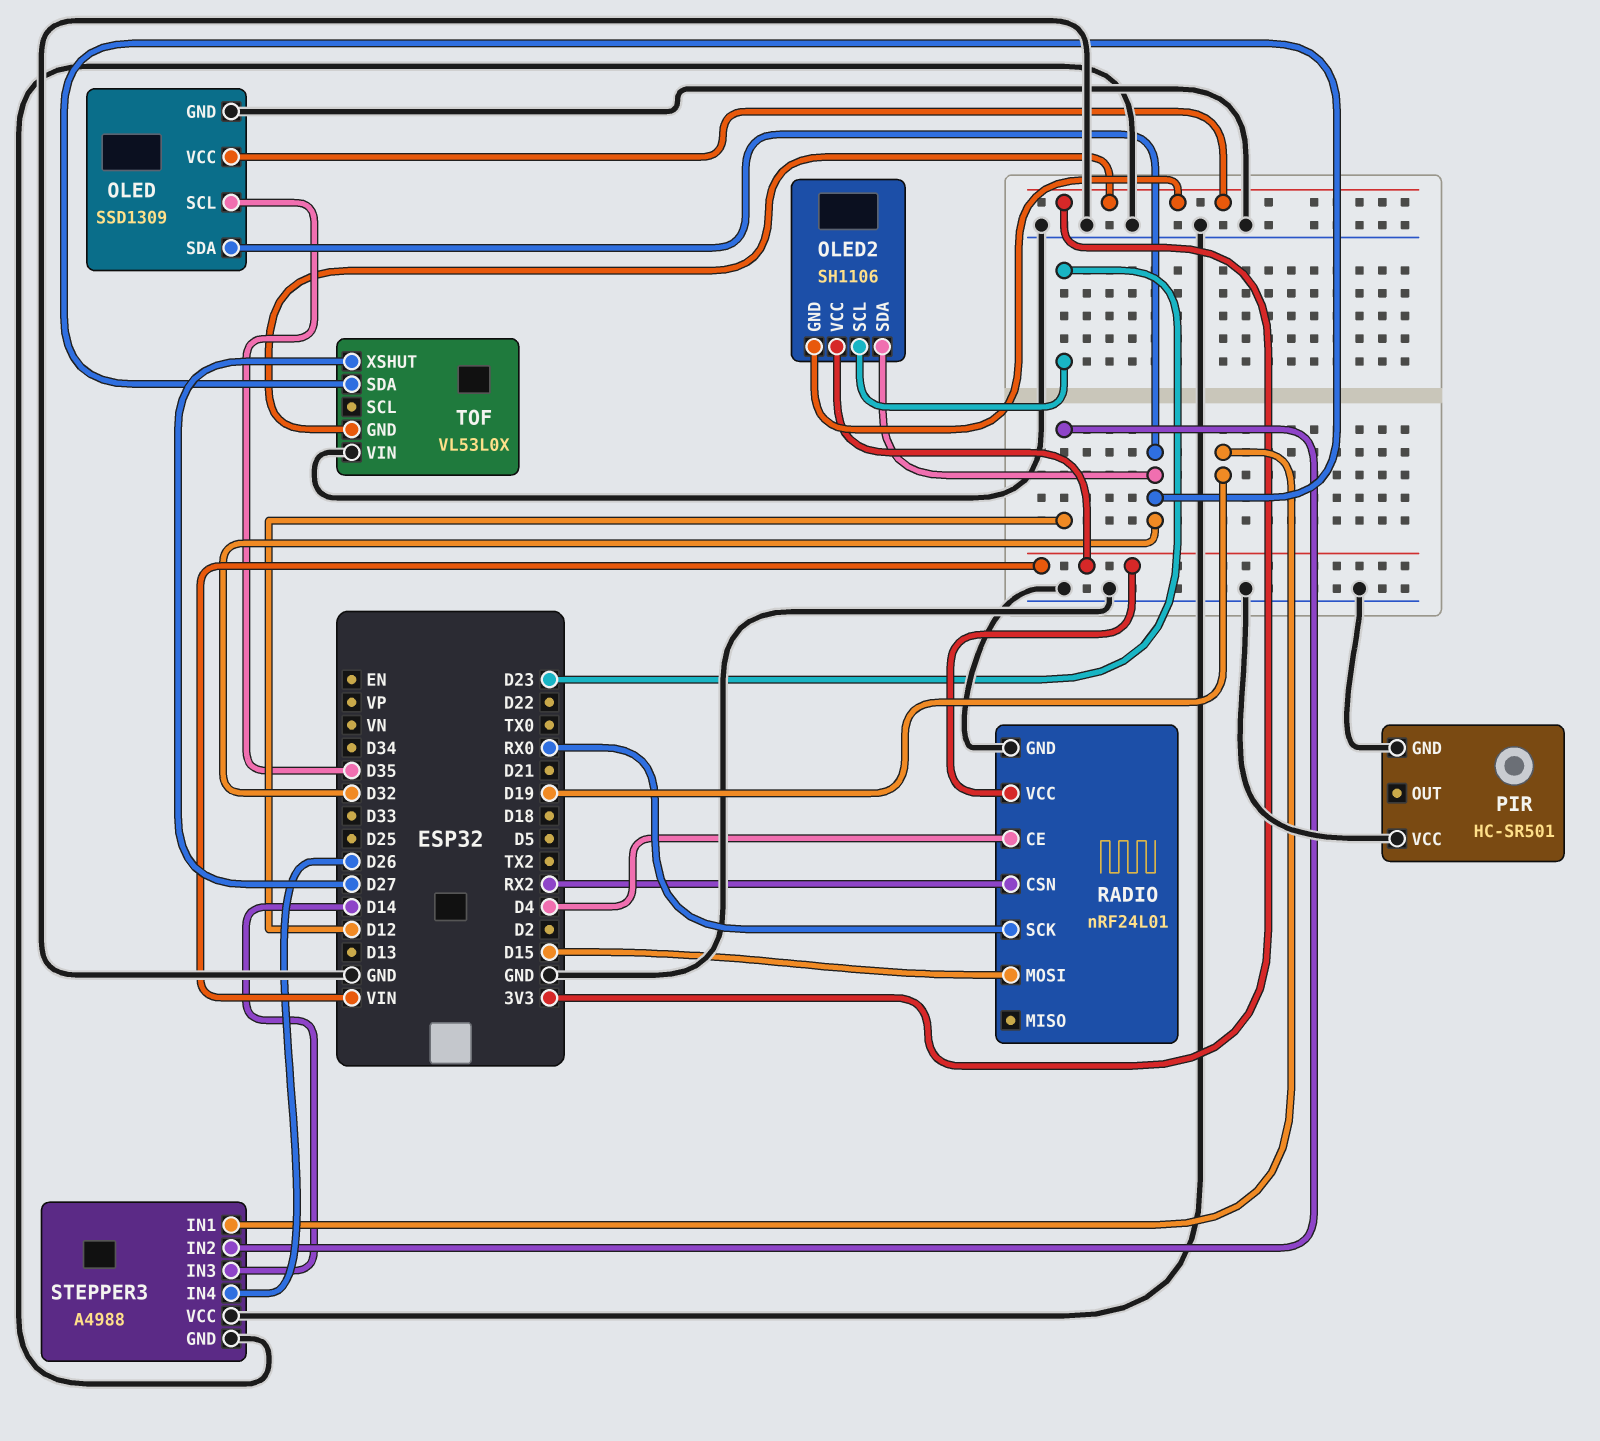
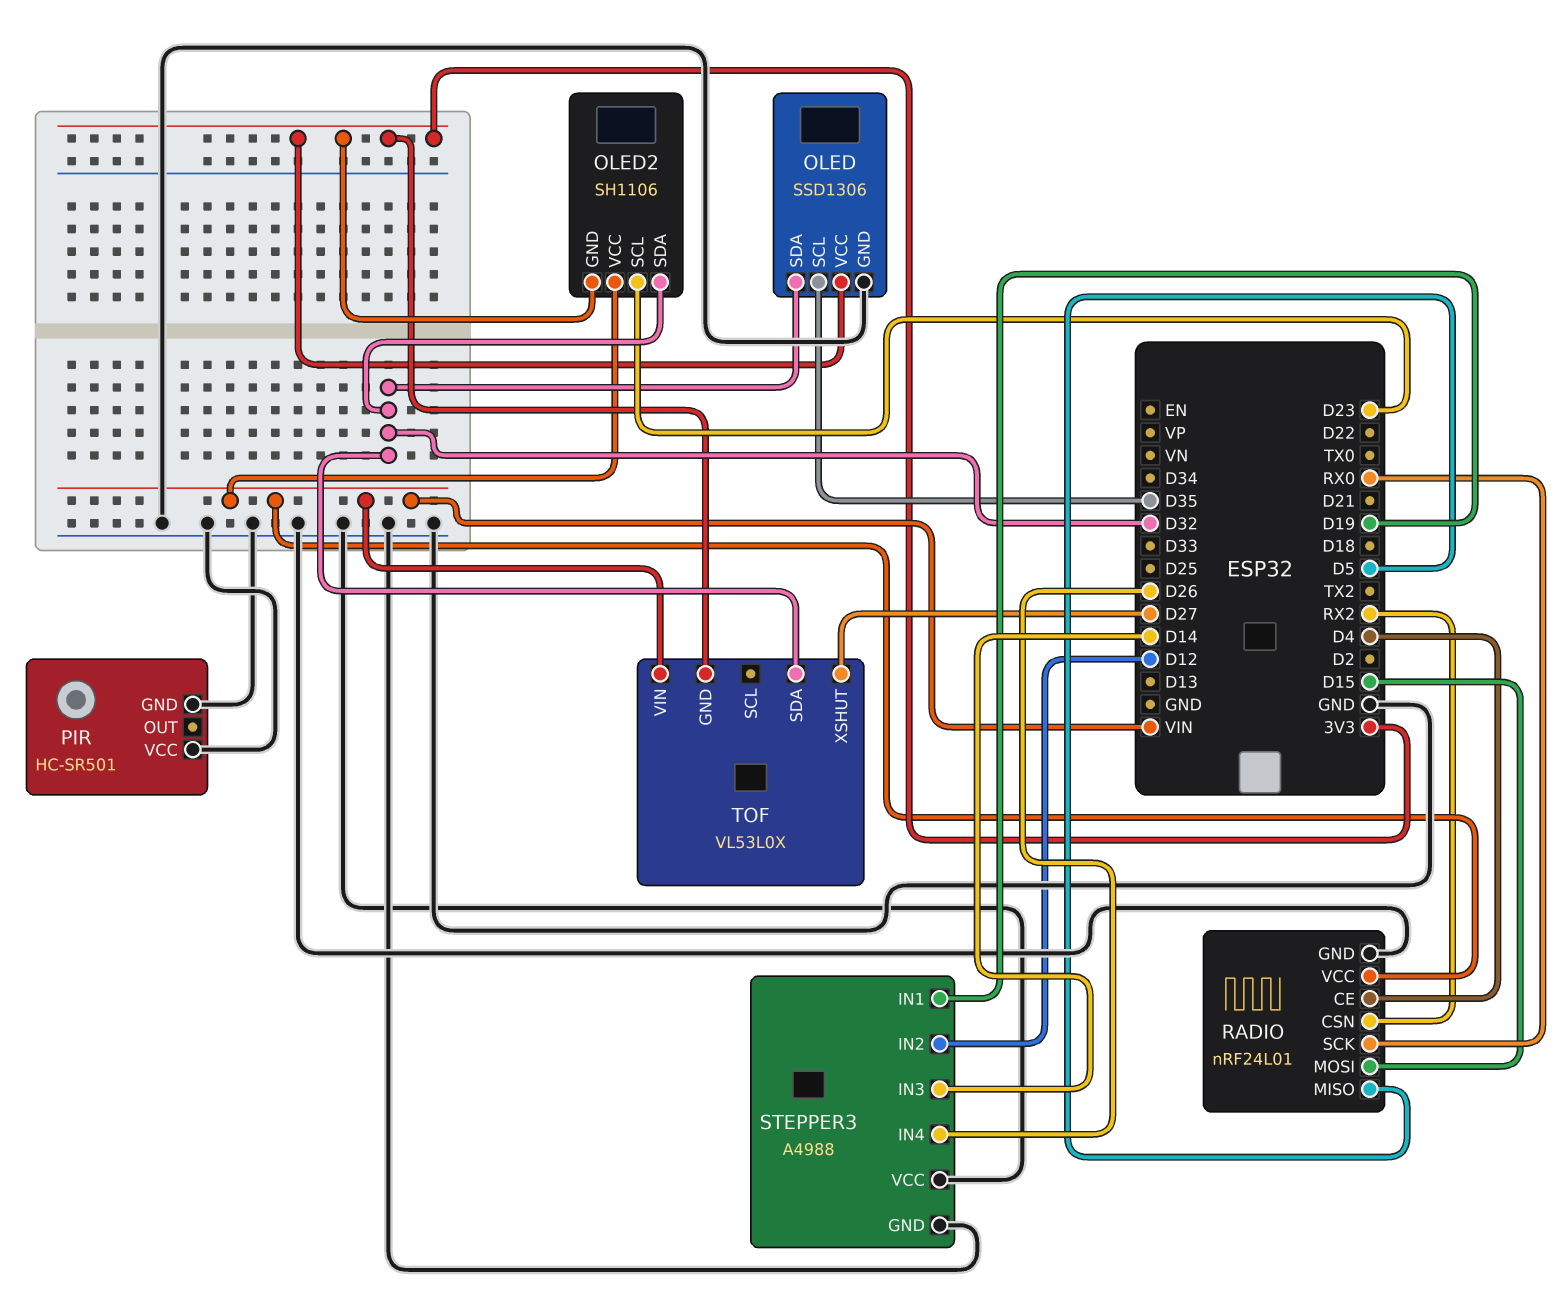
OLED: SSD1309 -> SSD1306
RADIO pin MISO: none -> D5
TOF pin VIN: GND -> VIN

